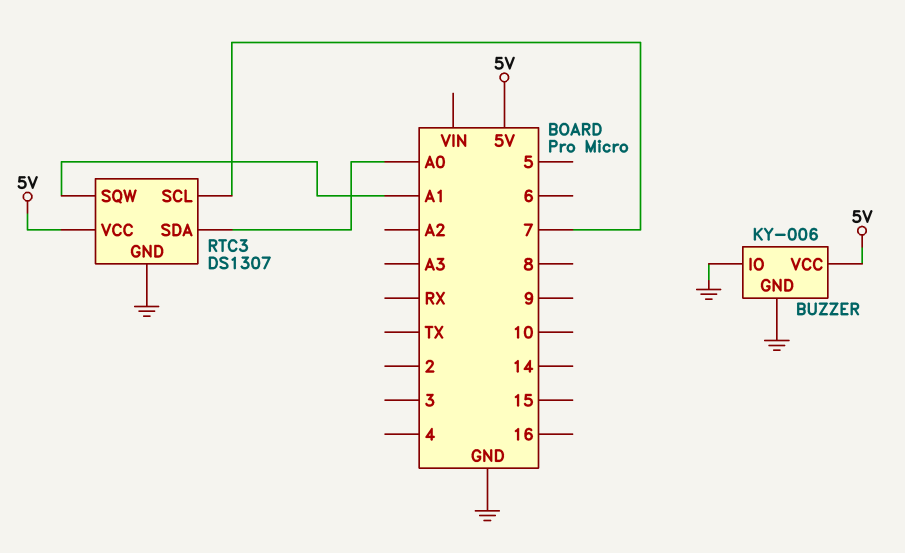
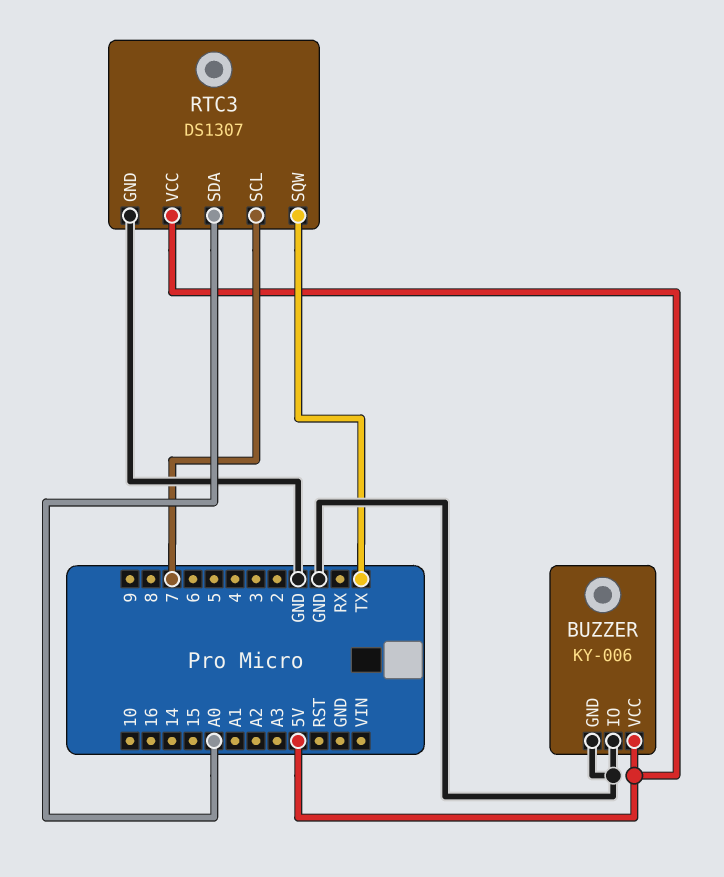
RTC3 pin SQW: A1 -> TX

